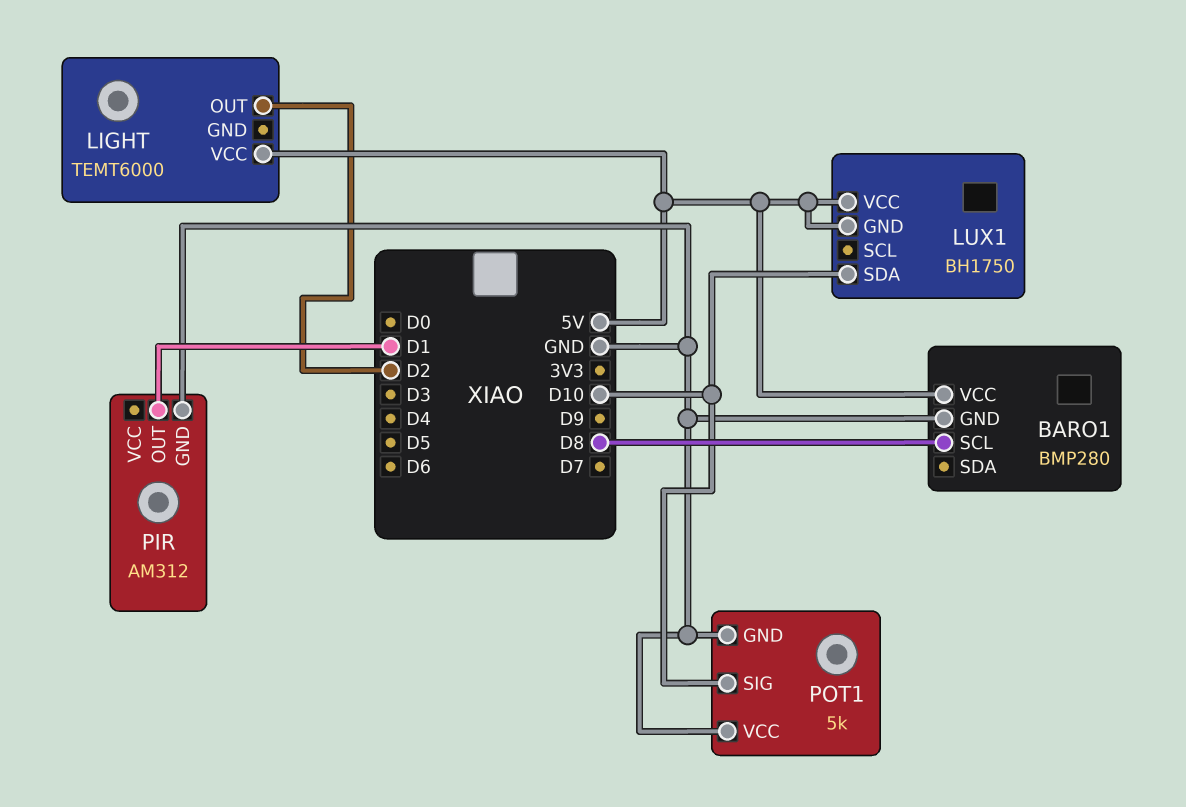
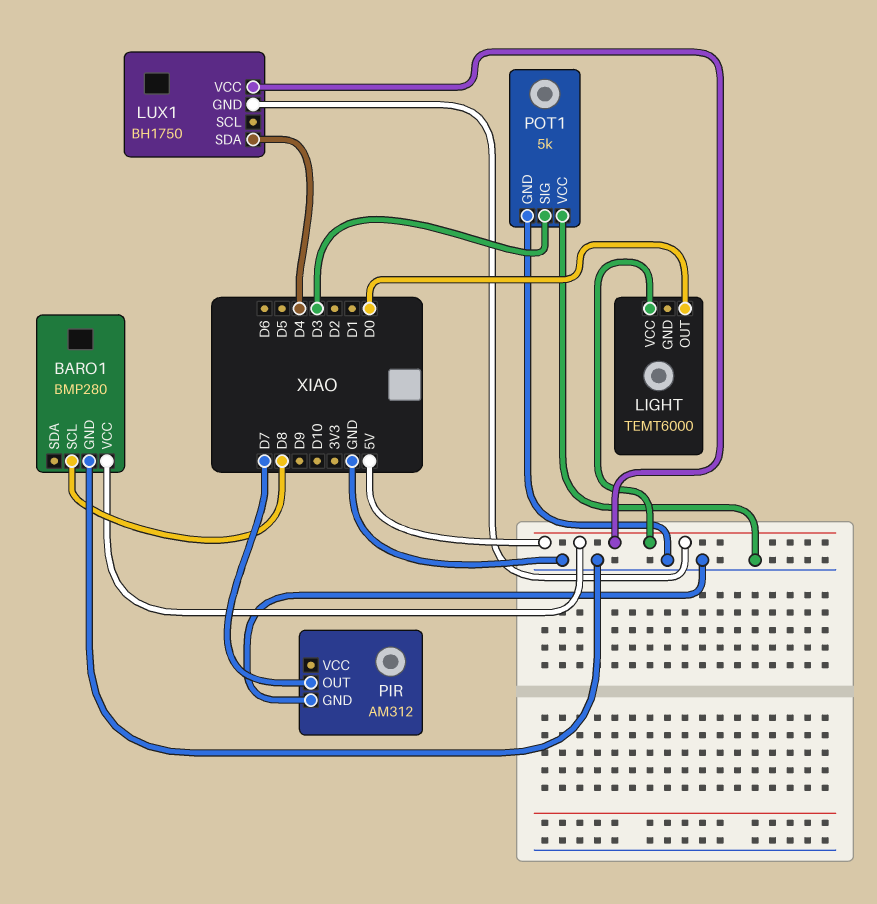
LIGHT pin OUT: D2 -> D0
LUX1 pin SDA: D10 -> D4
PIR pin OUT: D1 -> D7
POT1 pin SIG: D10 -> D3

